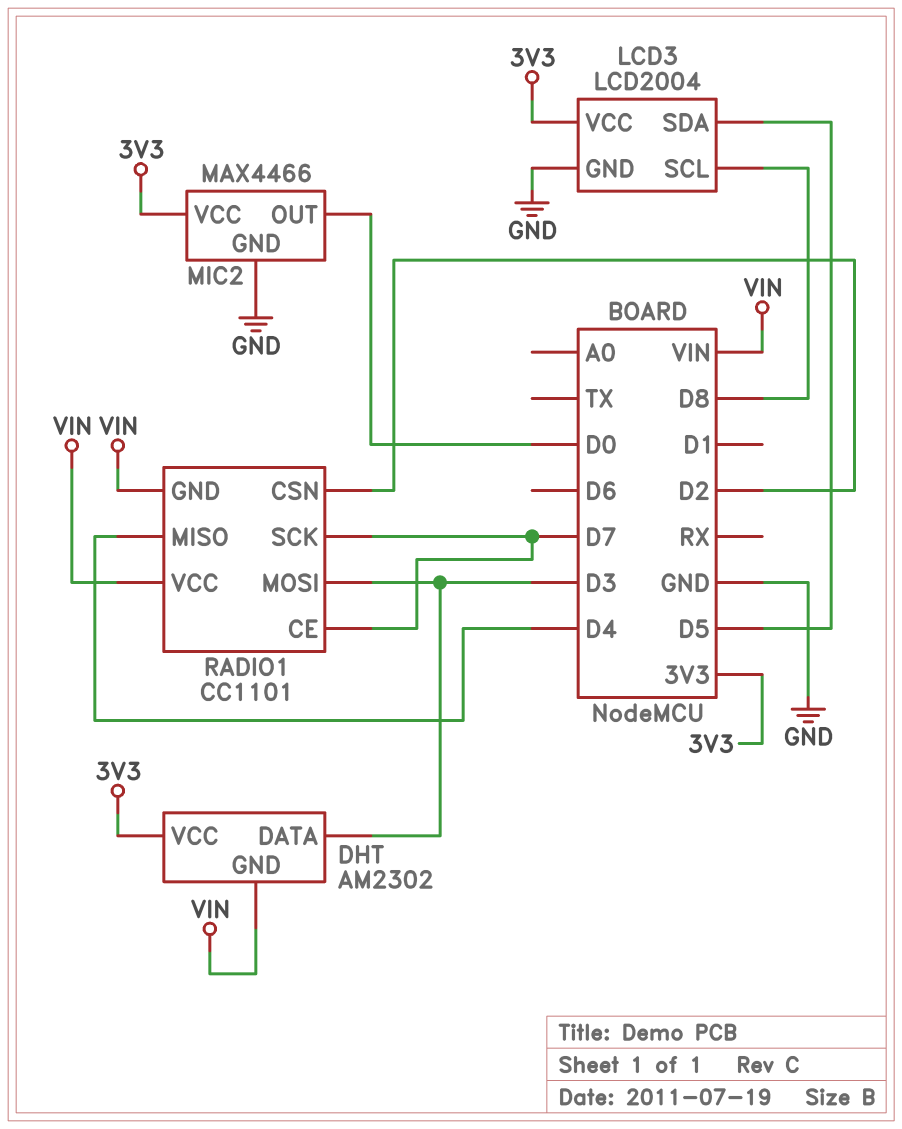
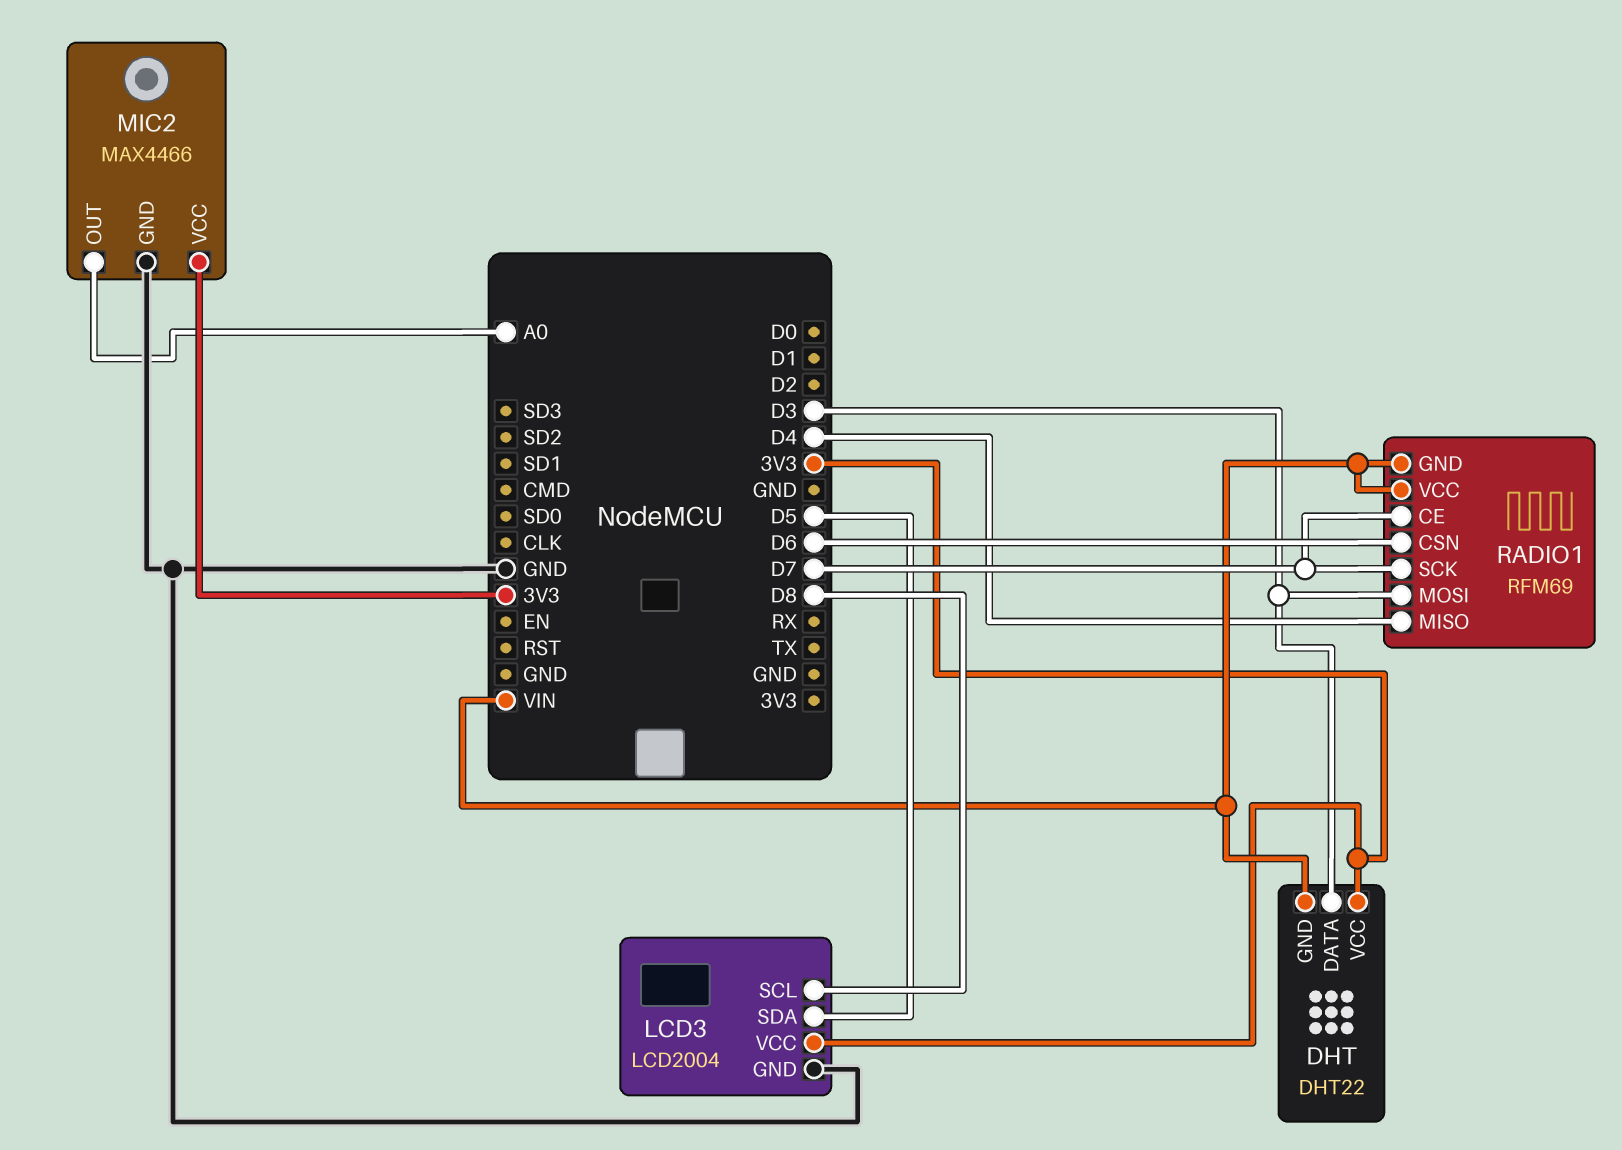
DHT: AM2302 -> DHT22
MIC2 pin OUT: D0 -> A0
RADIO1: CC1101 -> RFM69
RADIO1 pin CSN: D2 -> D6

